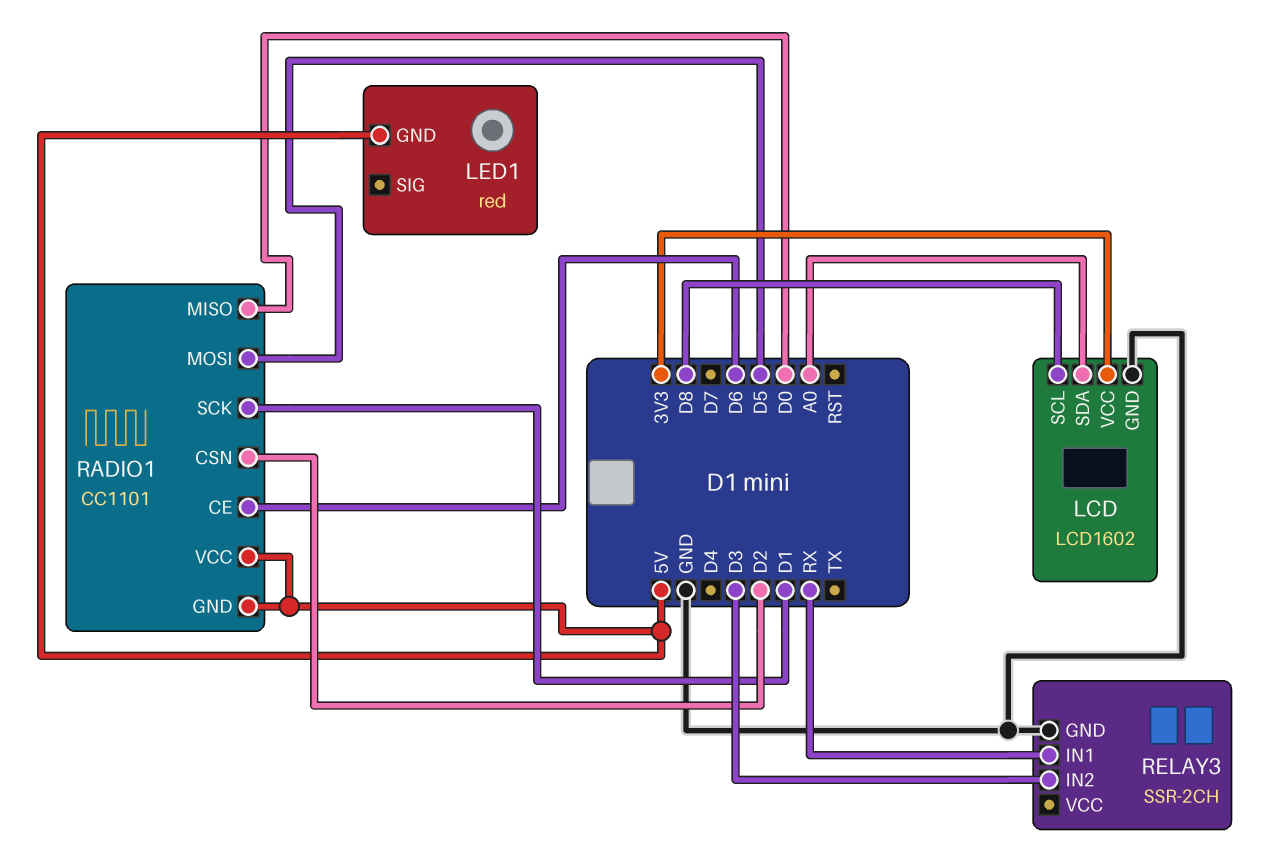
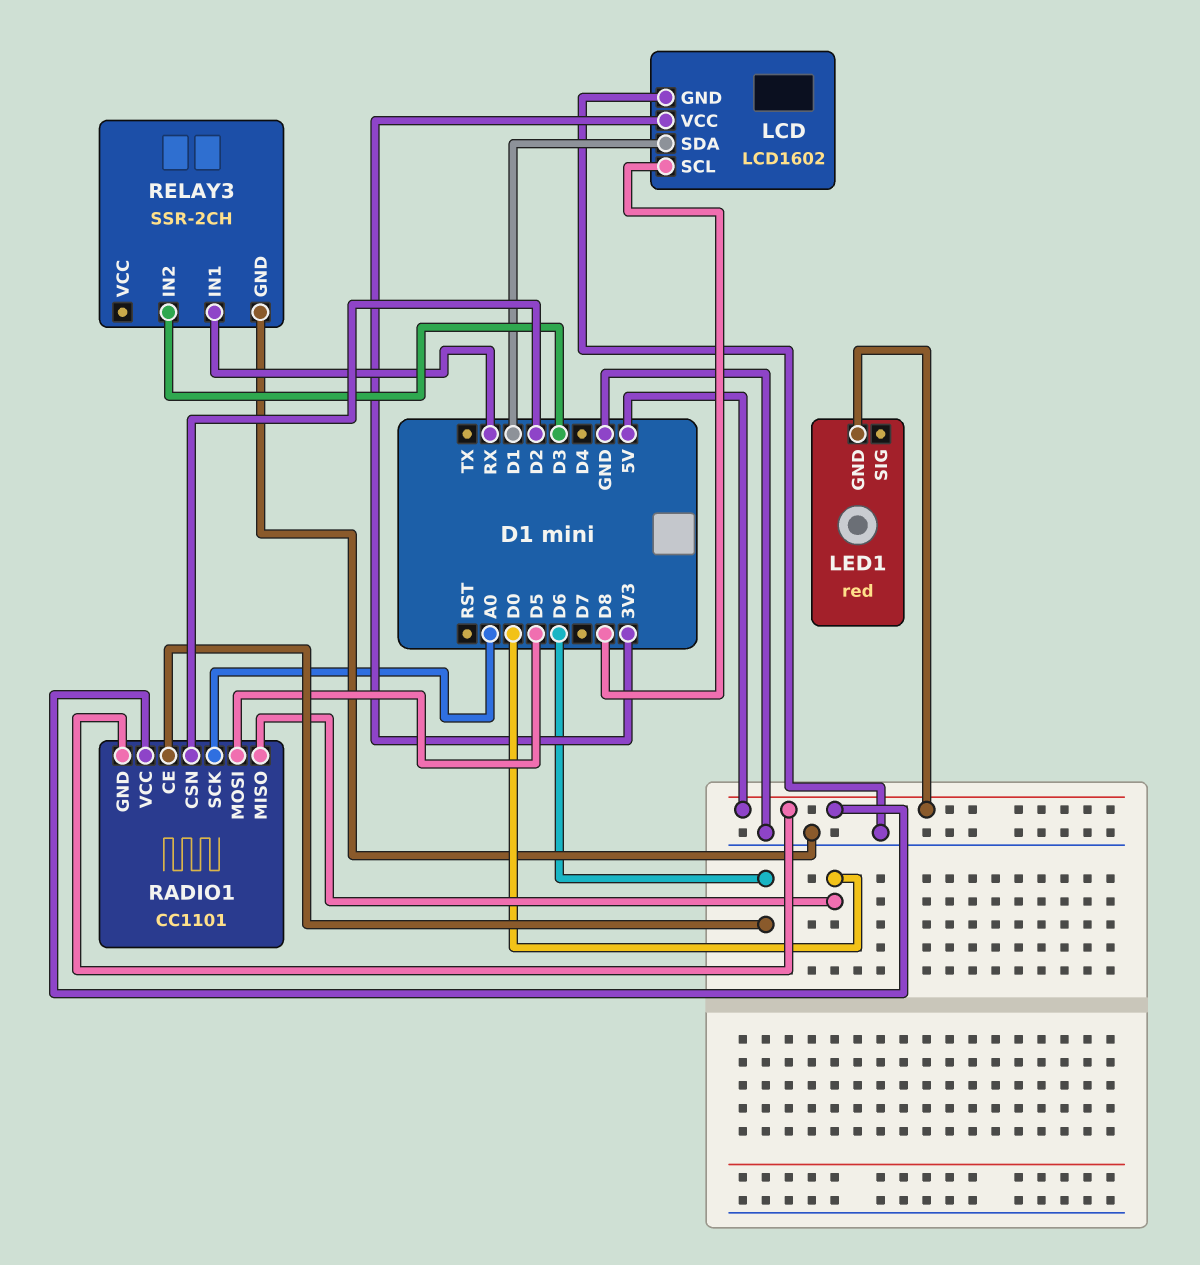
LCD pin SDA: A0 -> D1
RADIO1 pin SCK: D1 -> A0

